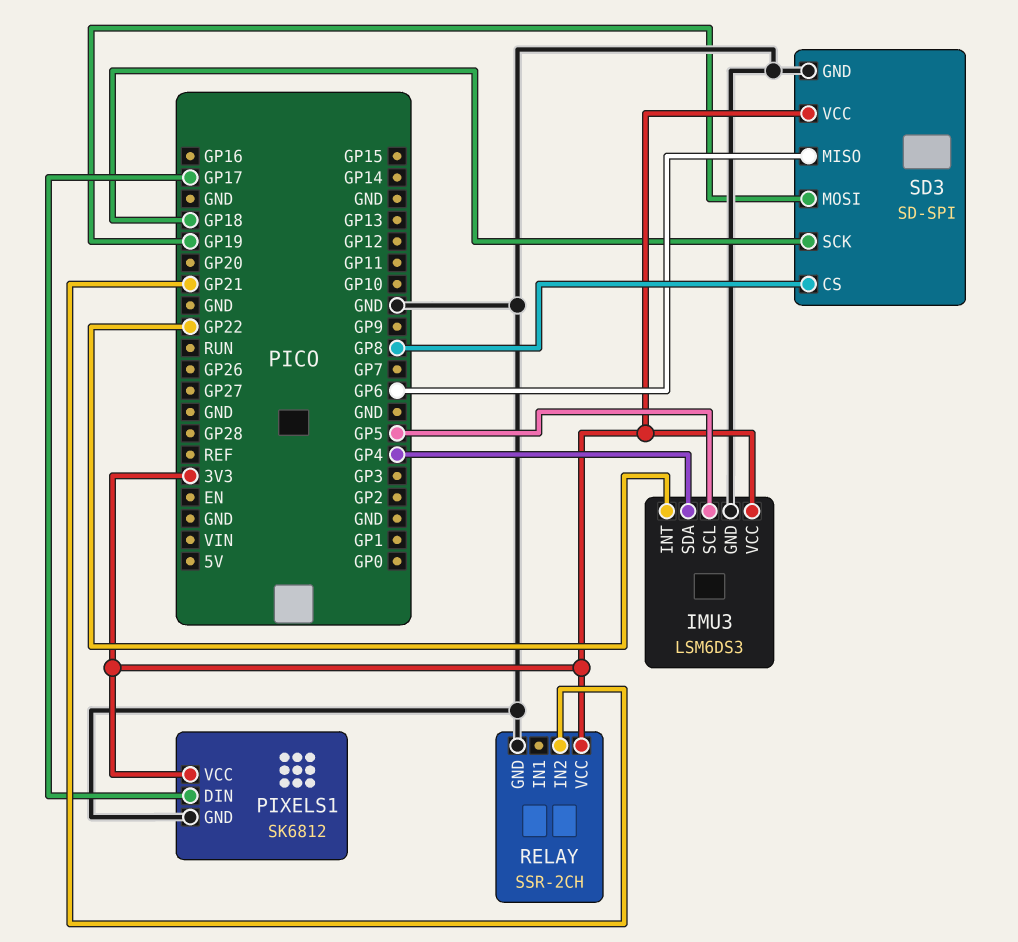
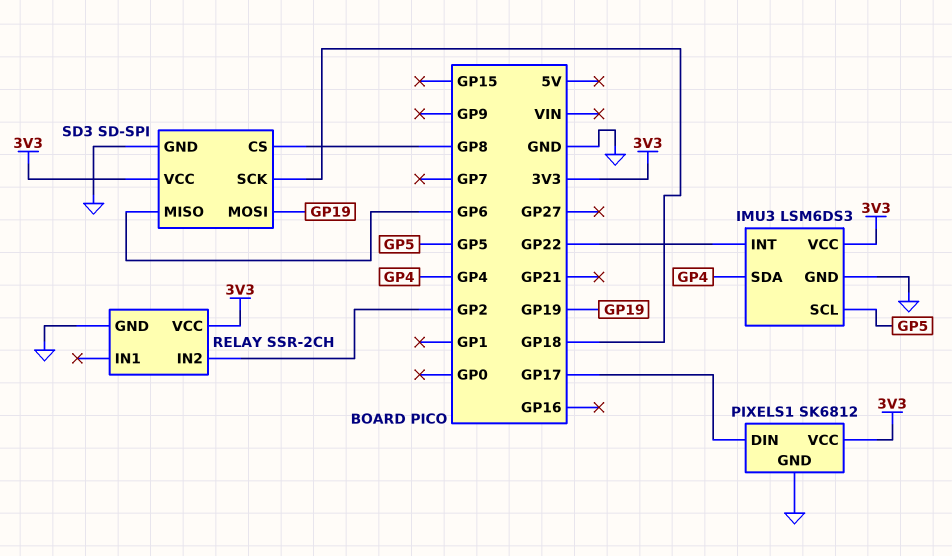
RELAY pin IN2: GP21 -> GP2

